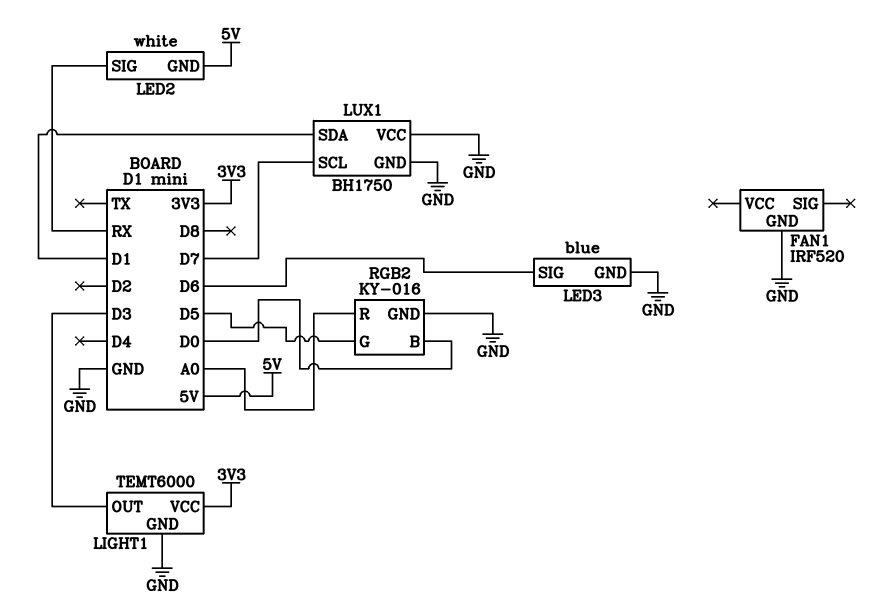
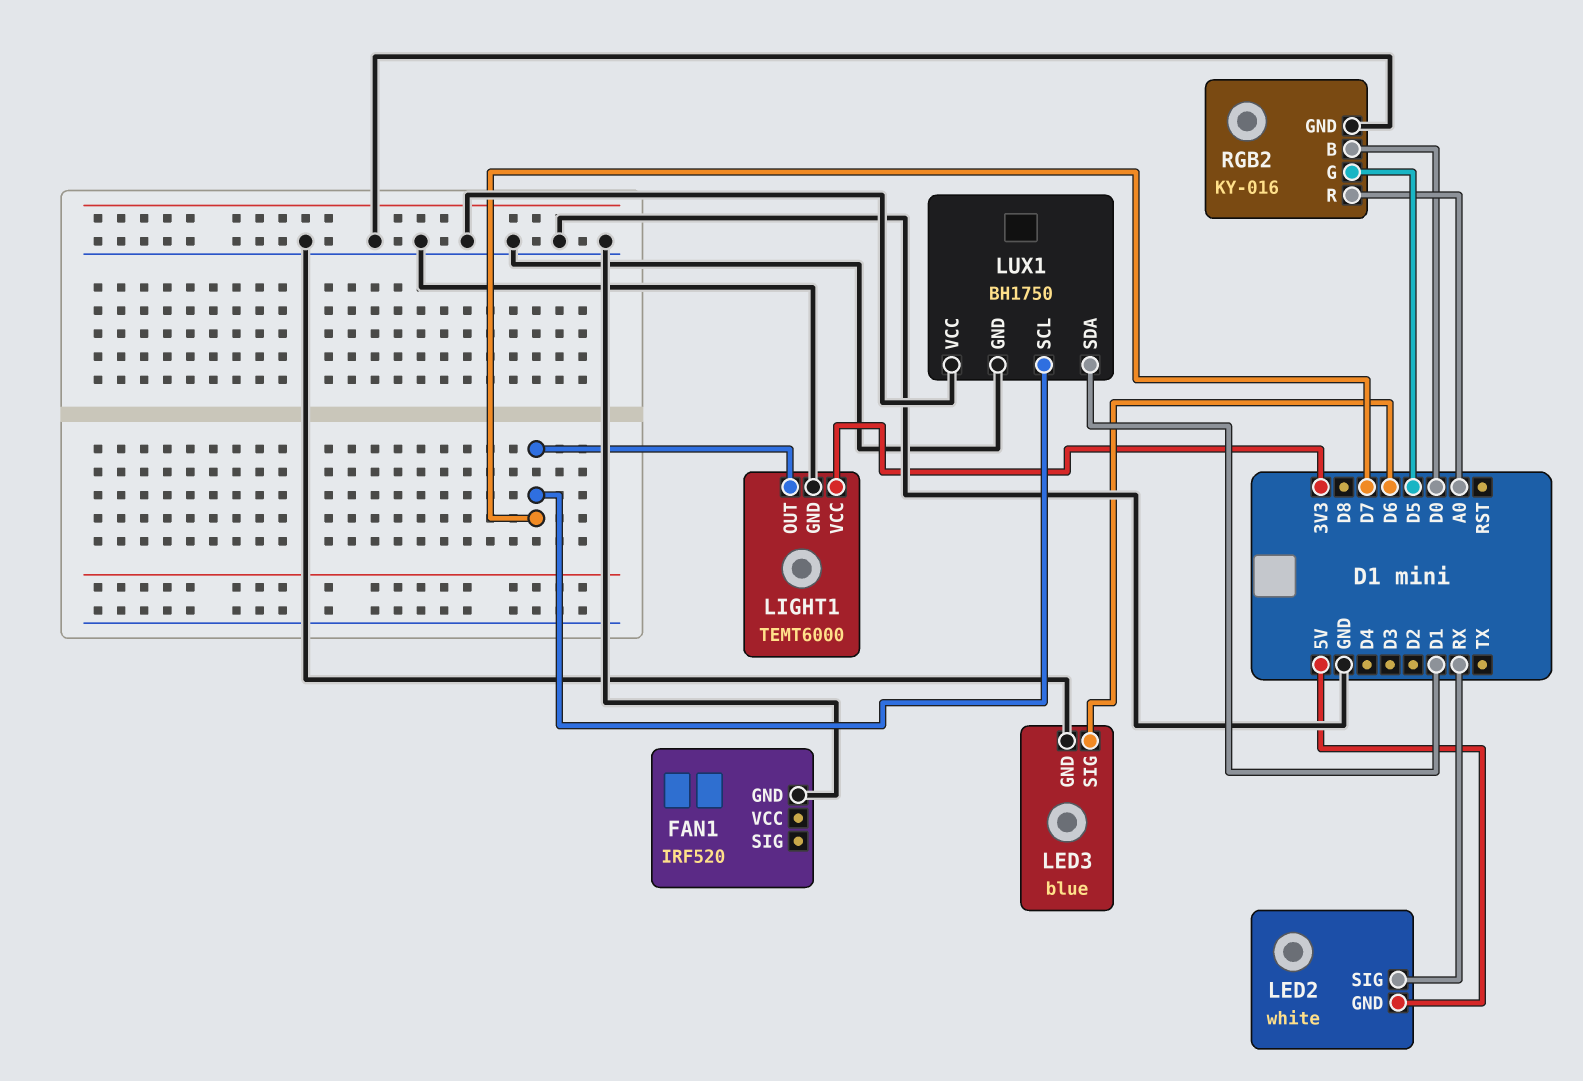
LIGHT1 pin OUT: D3 -> D7

